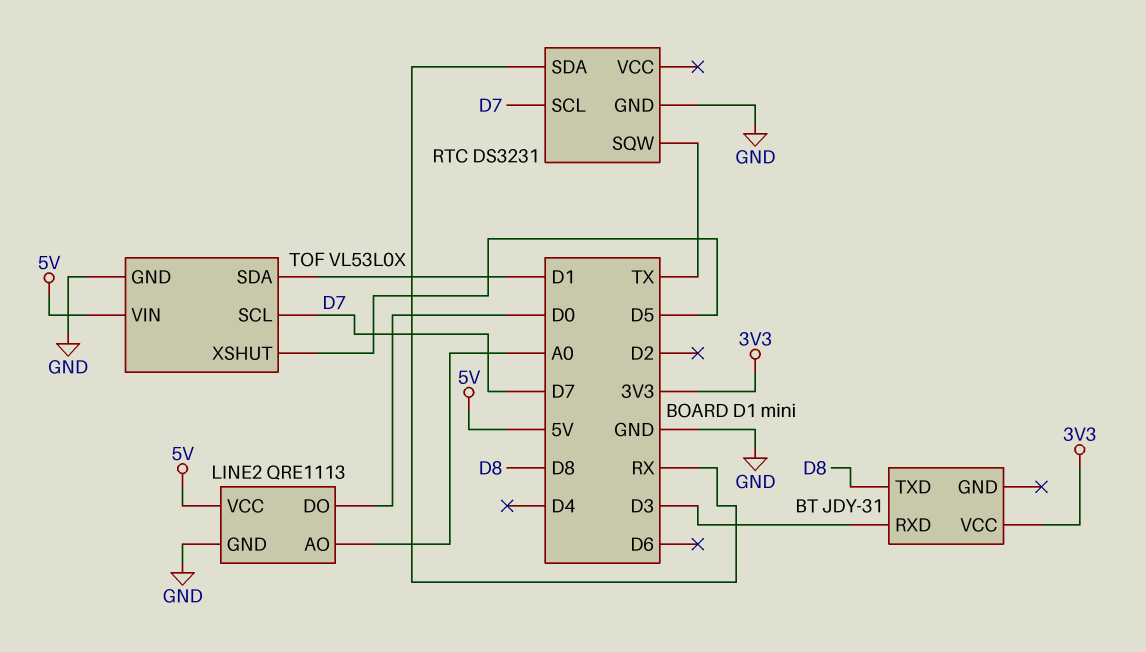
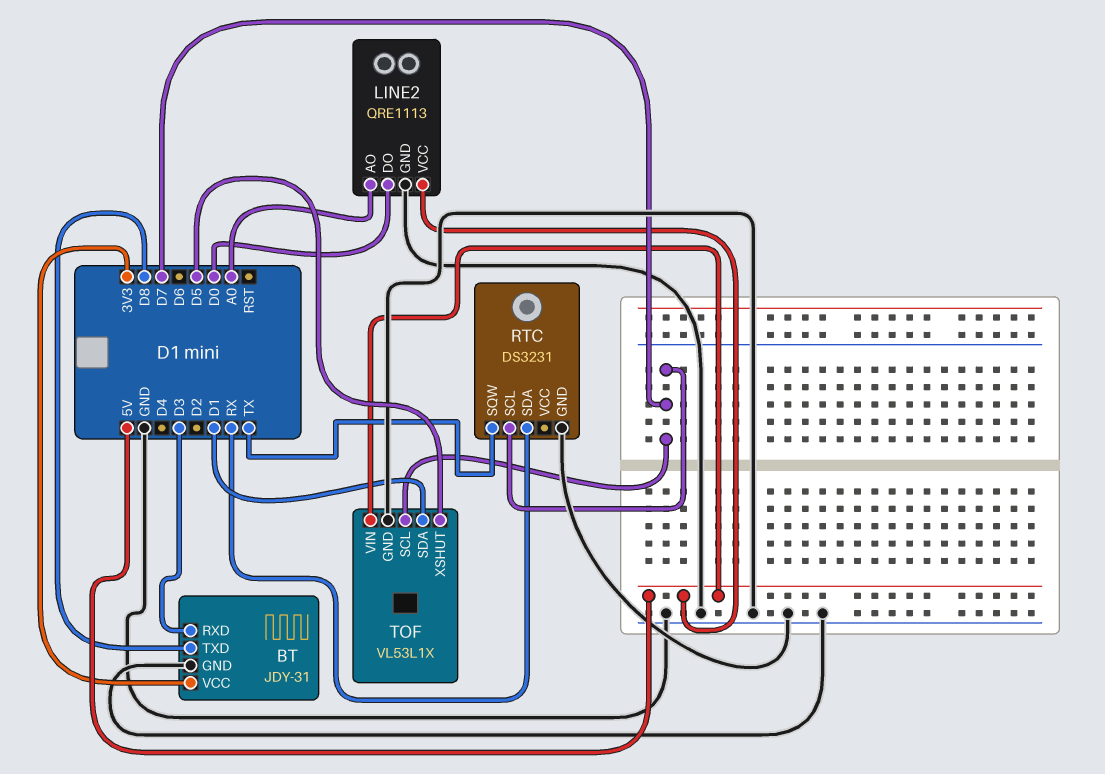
BT pin GND: none -> GND
TOF: VL53L0X -> VL53L1X

